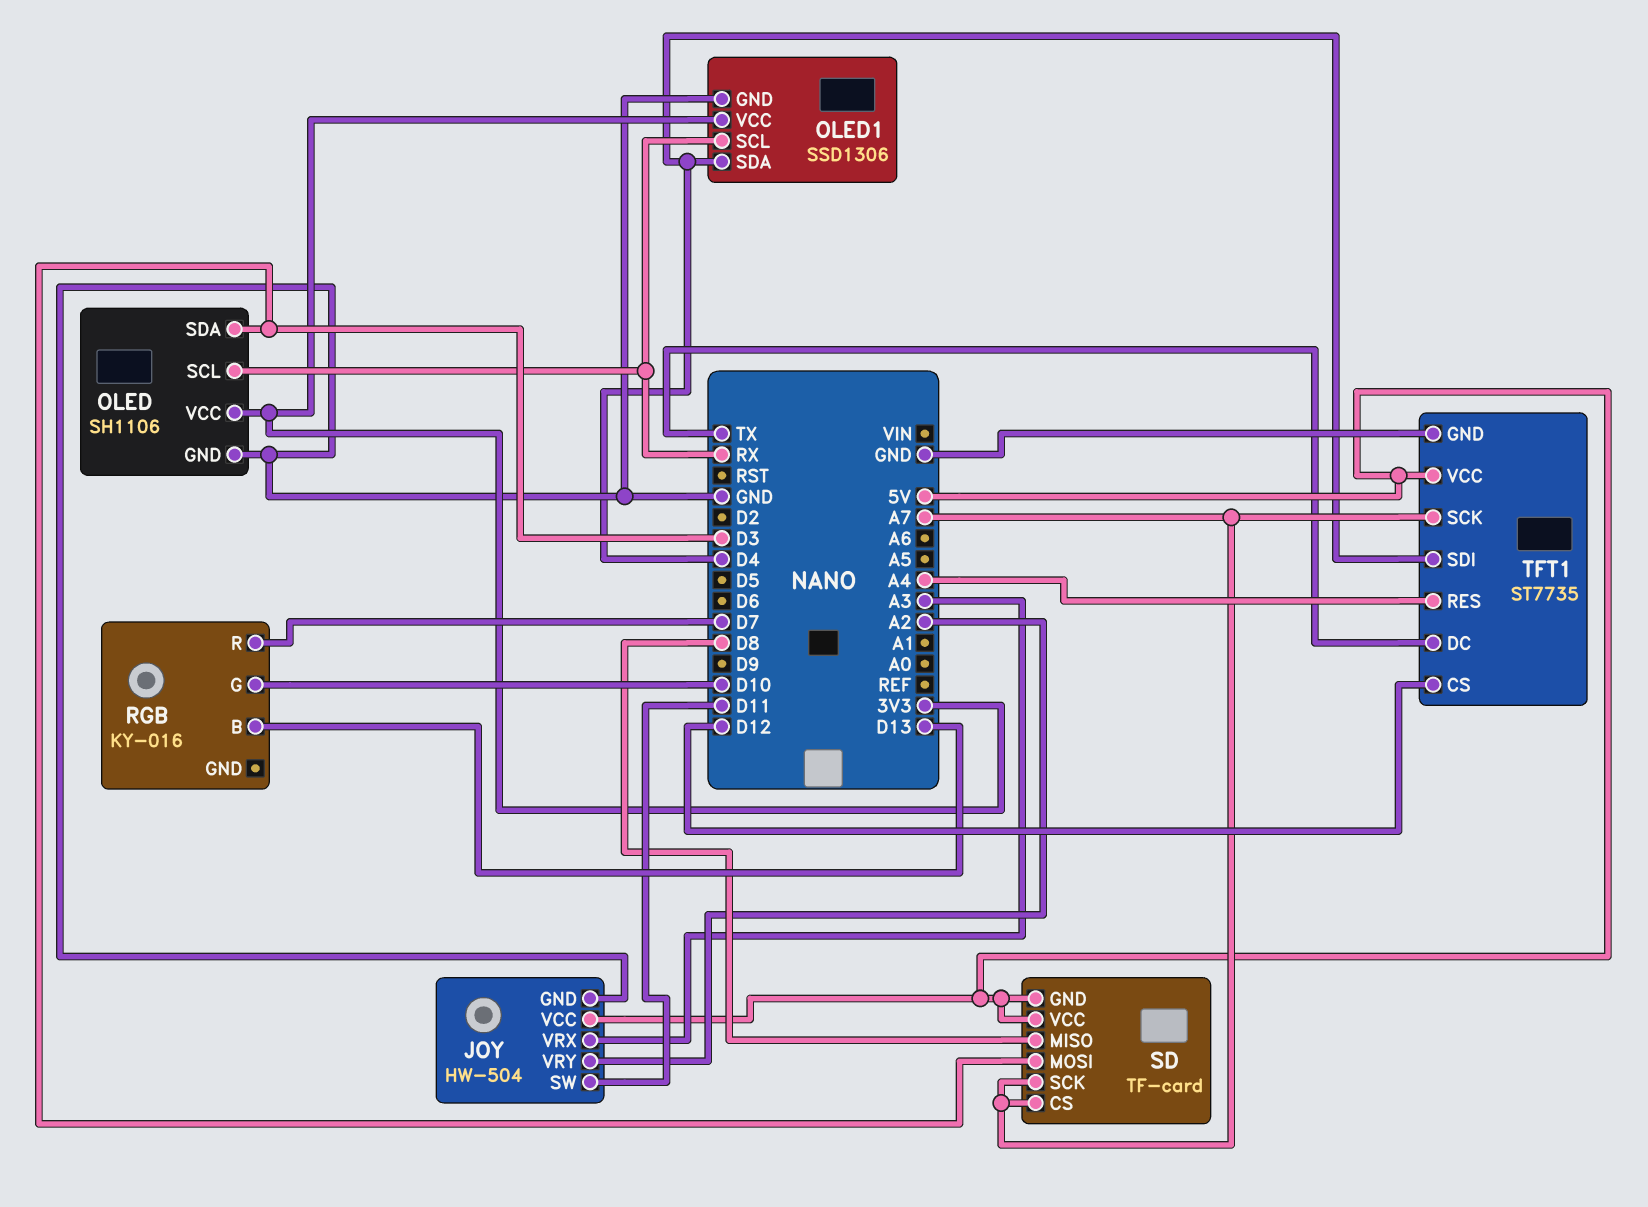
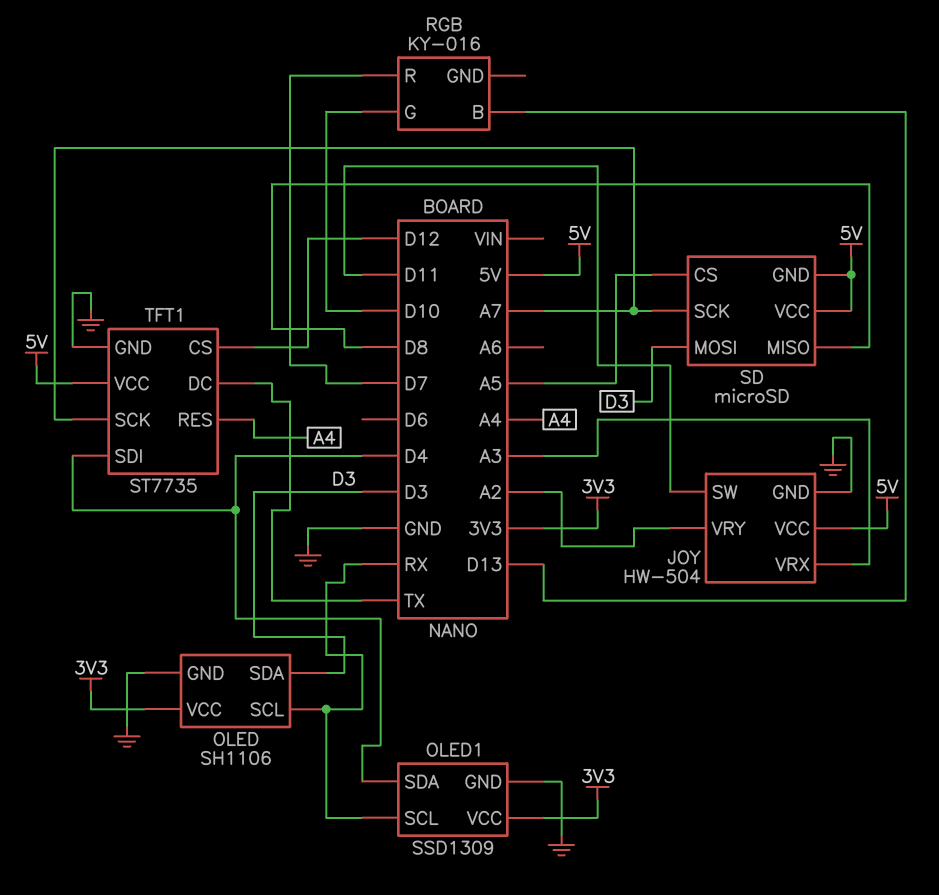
OLED1: SSD1306 -> SSD1309
SD: TF-card -> microSD
SD pin CS: A7 -> A5

